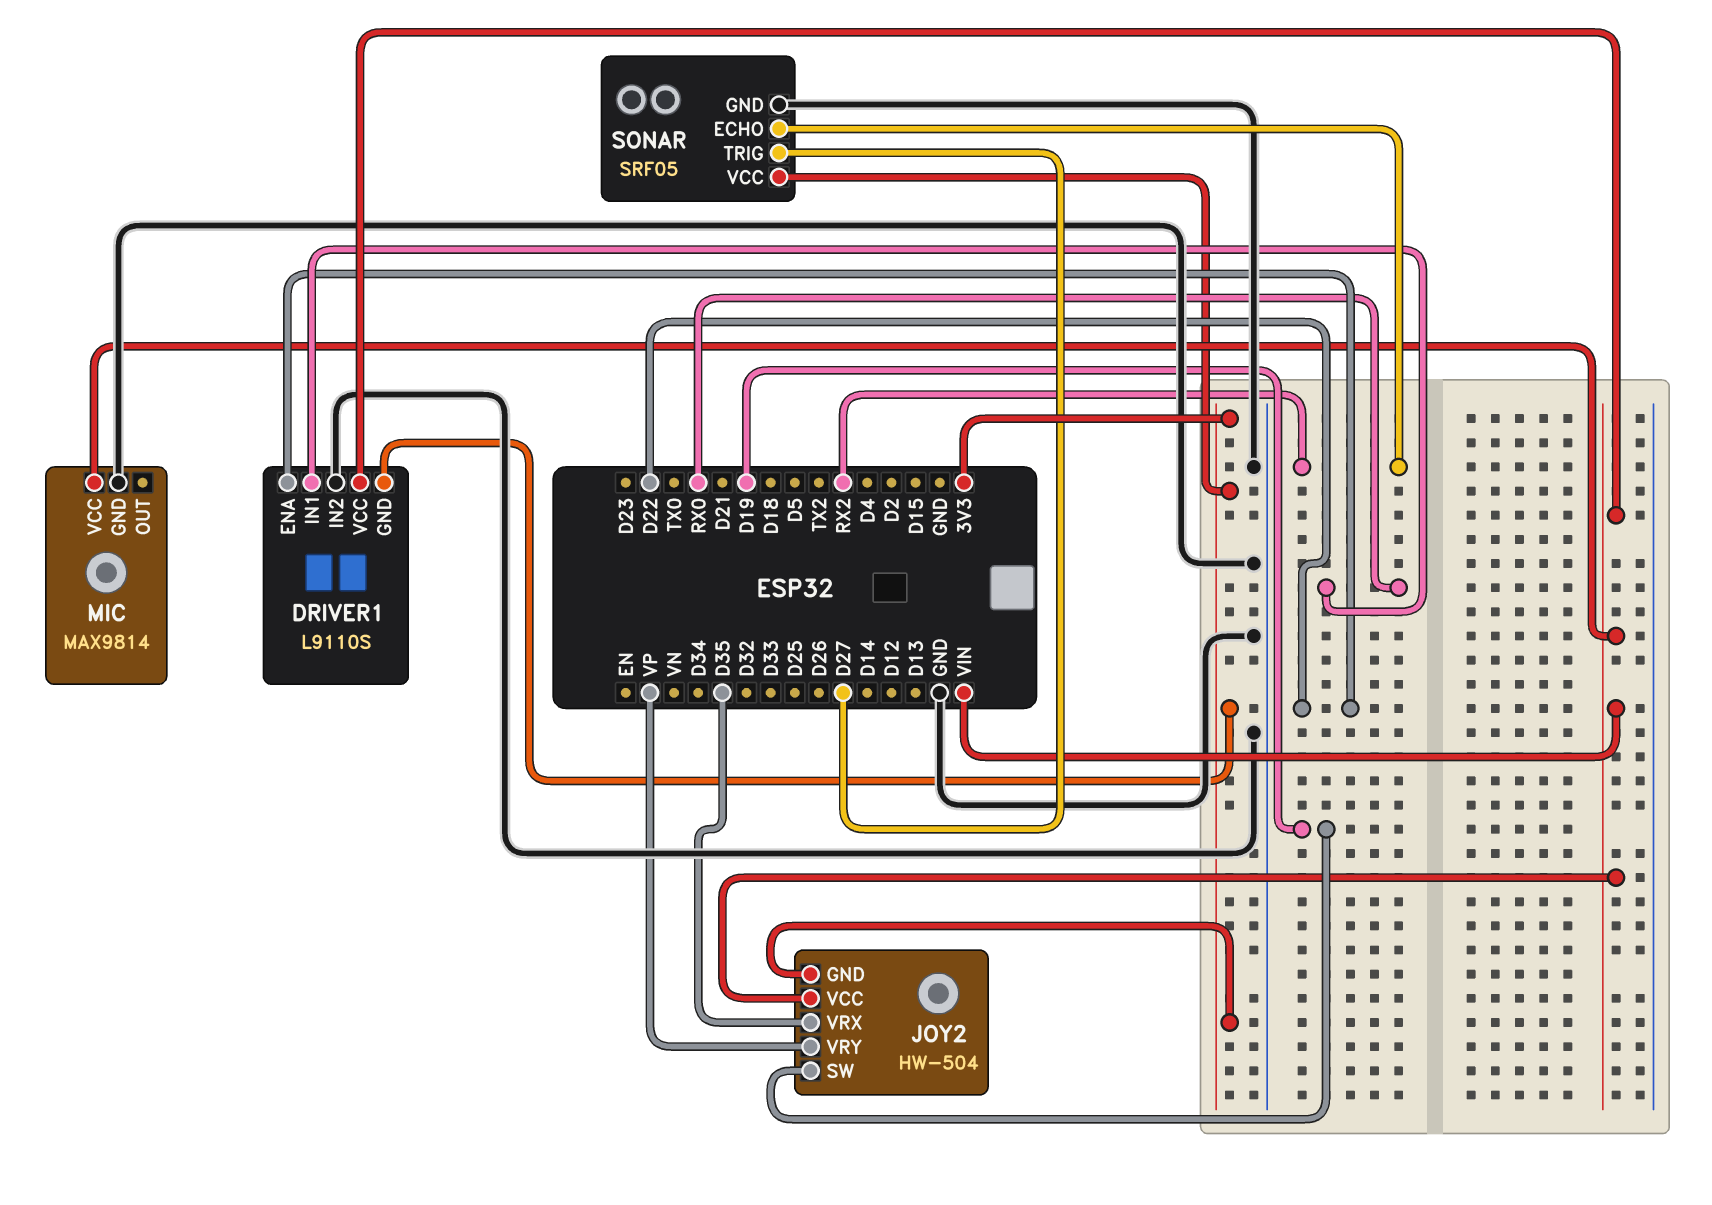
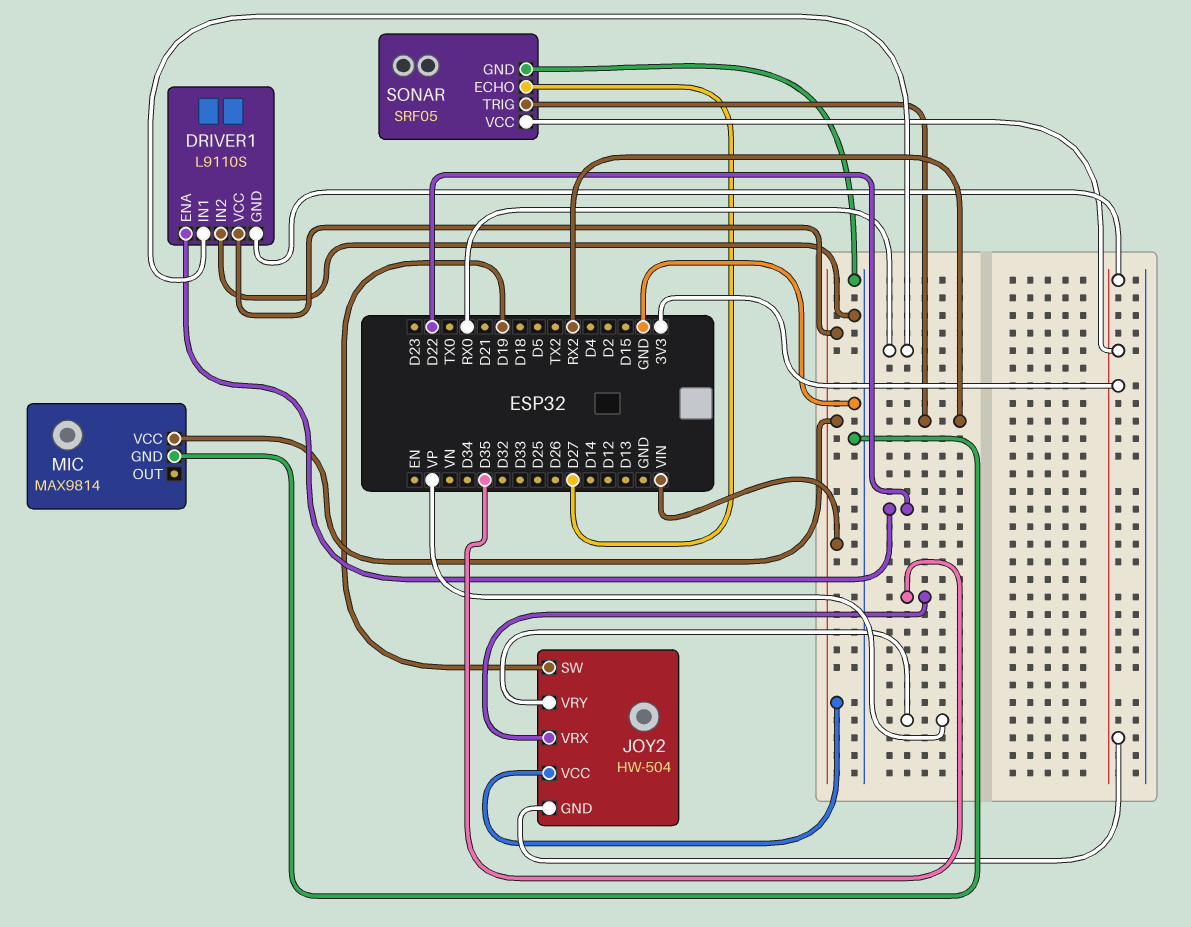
SONAR pin ECHO: RX2 -> D27
SONAR pin TRIG: D27 -> RX2

